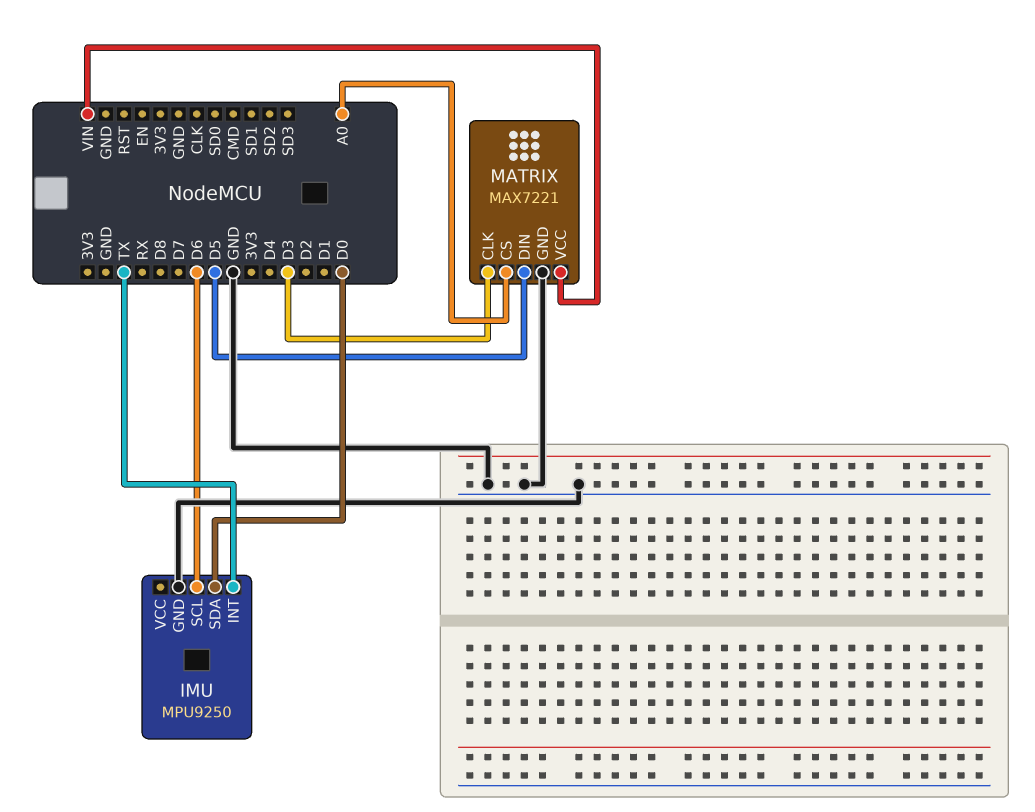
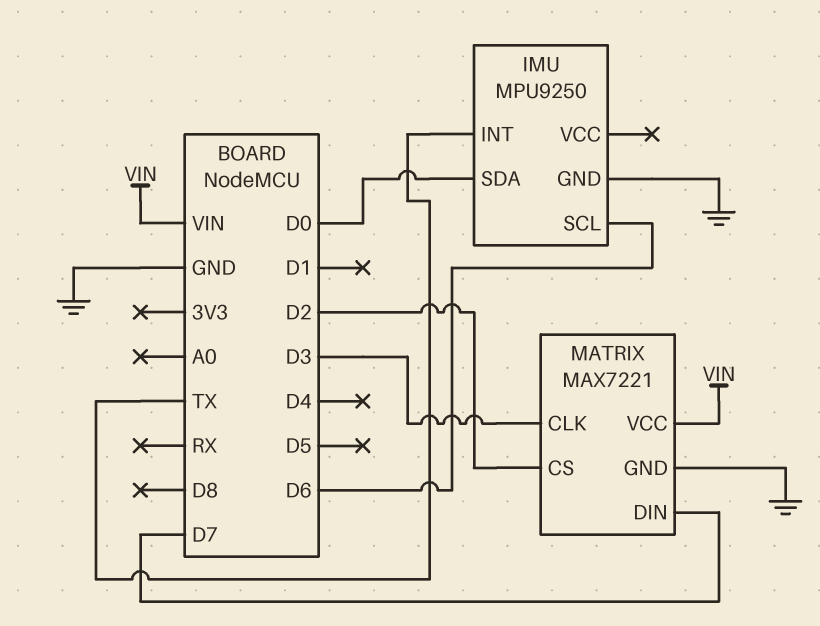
MATRIX pin CS: A0 -> D2
MATRIX pin DIN: D5 -> D7

